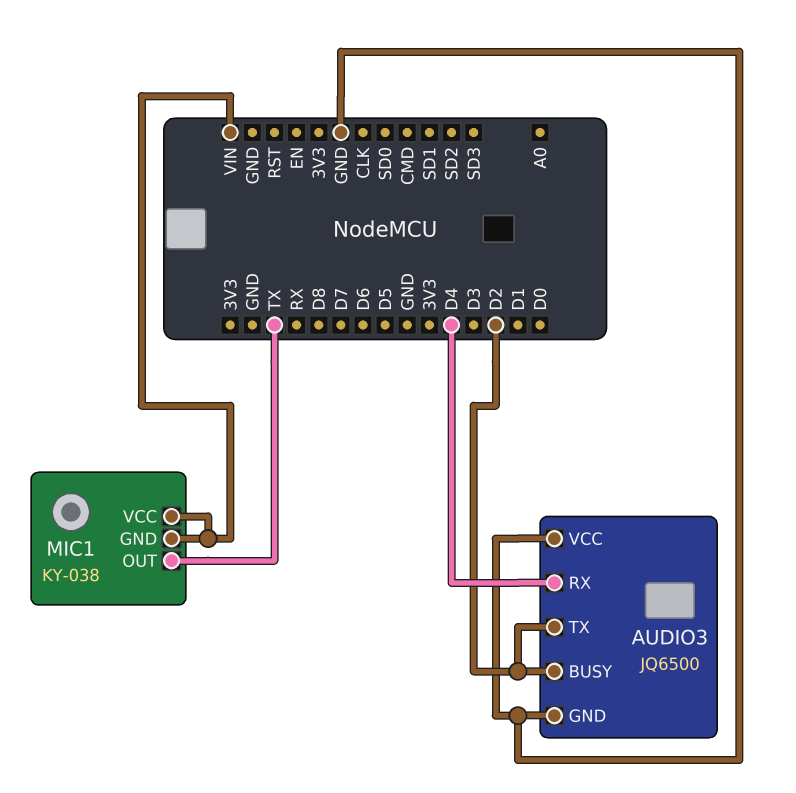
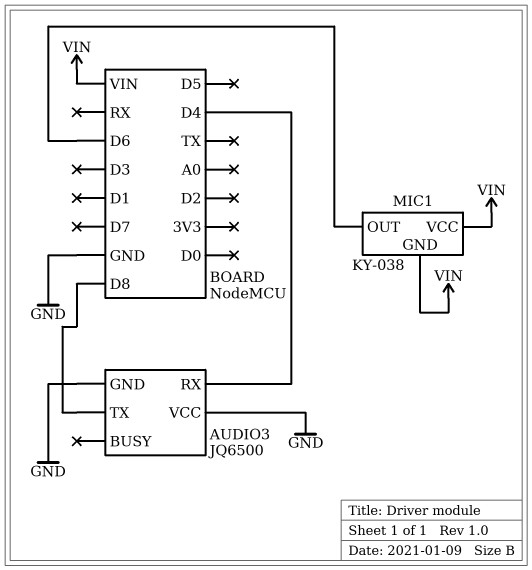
AUDIO3 pin BUSY: D2 -> none
AUDIO3 pin TX: D2 -> D8
MIC1 pin OUT: TX -> D6

